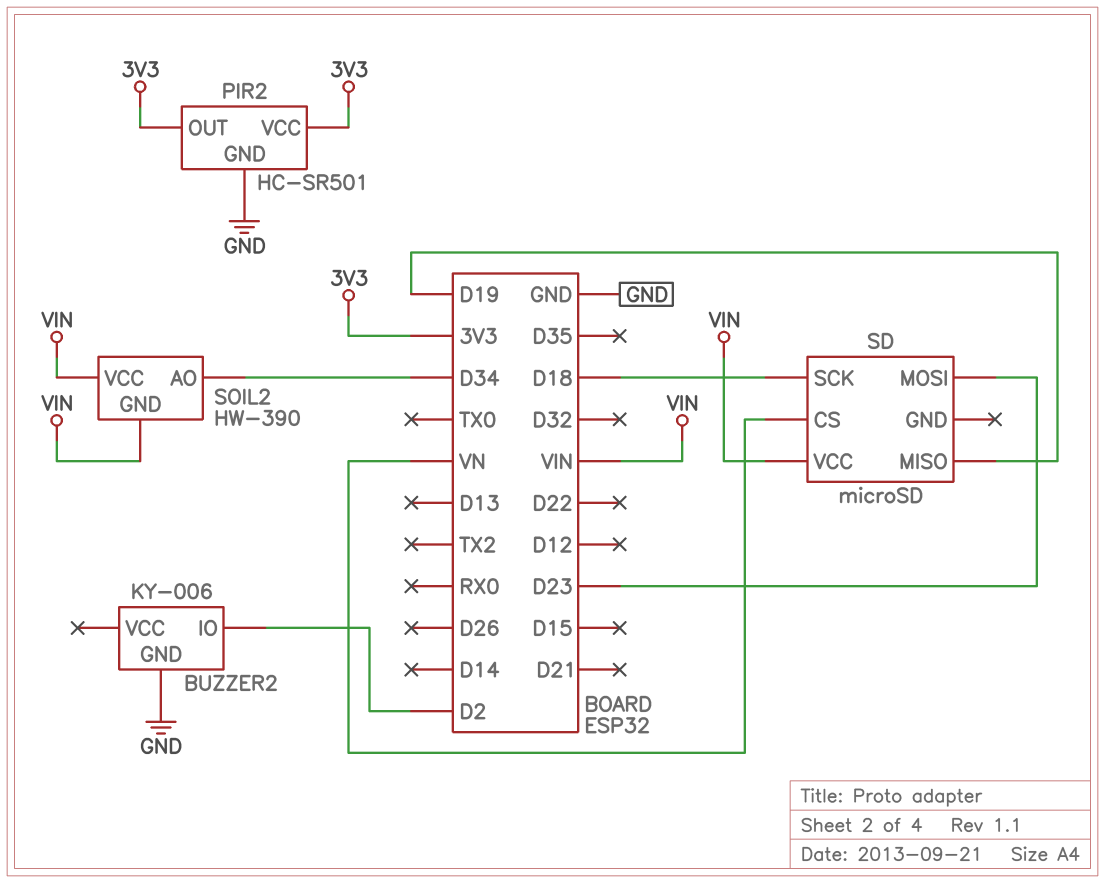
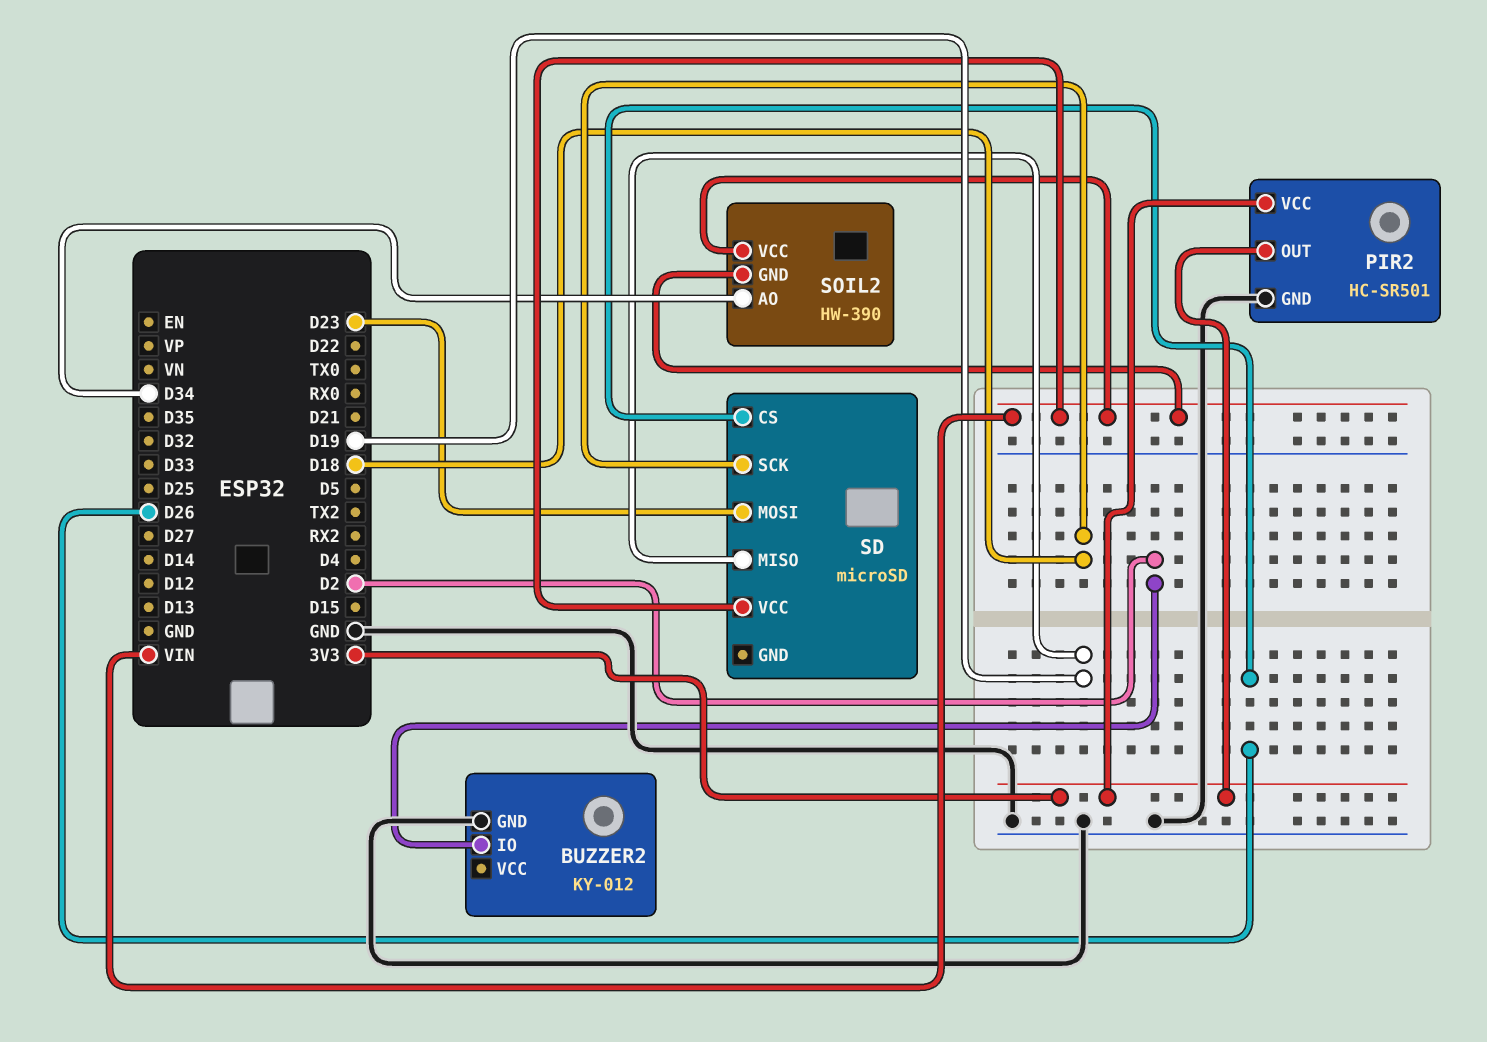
BUZZER2: KY-006 -> KY-012
SD pin CS: VN -> D26

